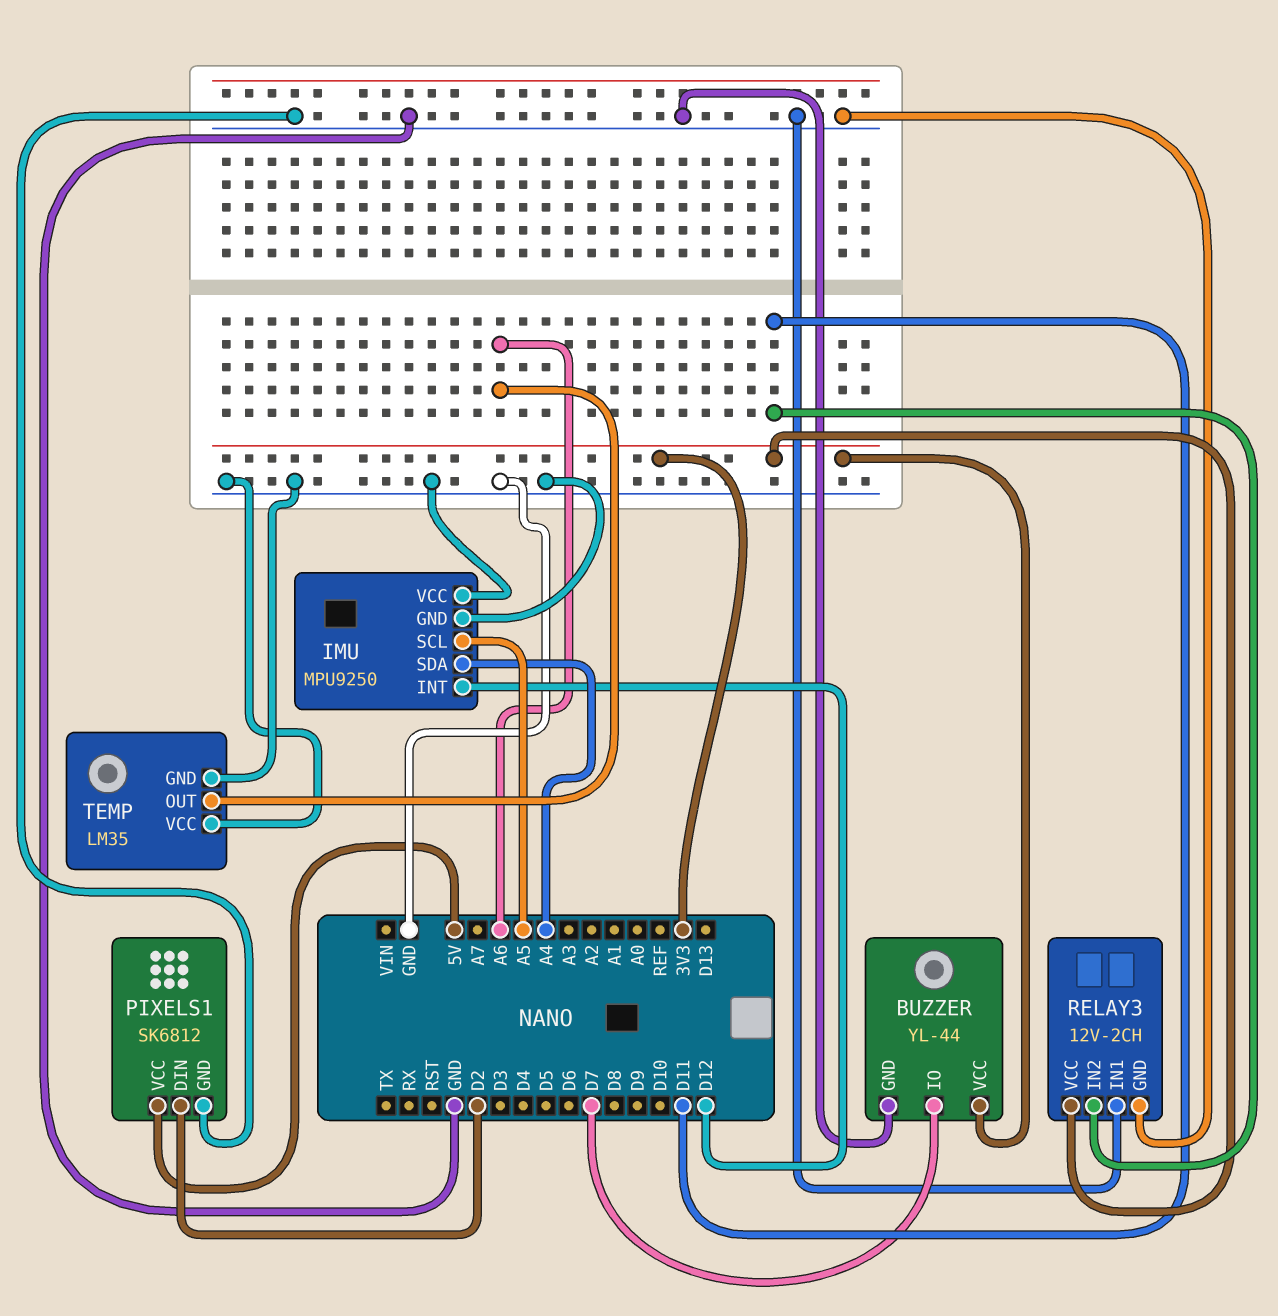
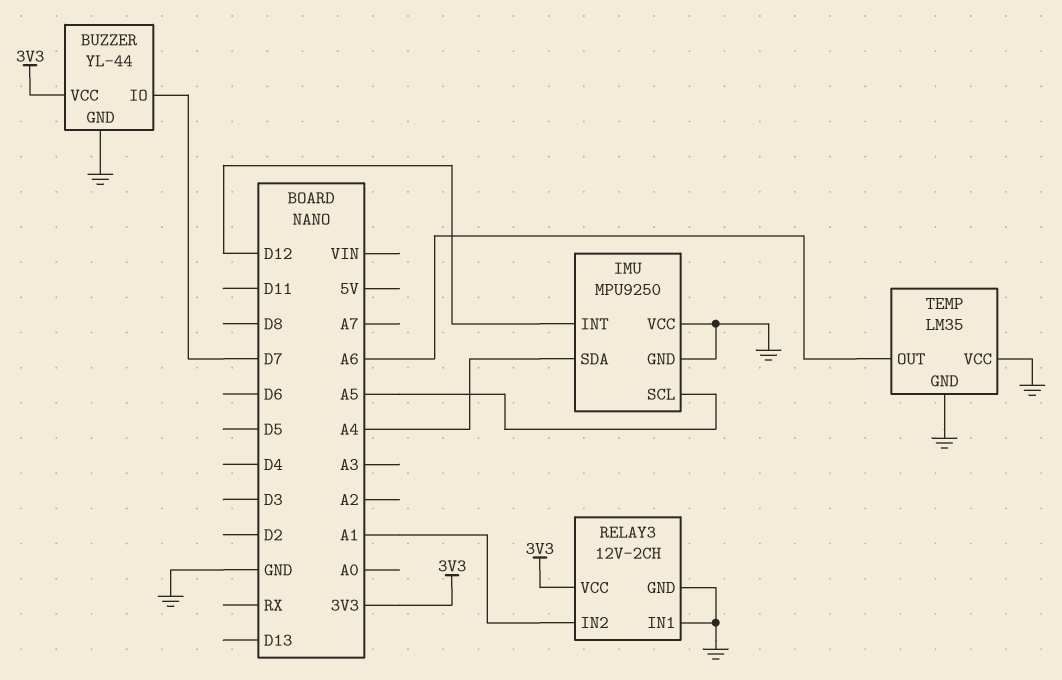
PIXELS1: SK6812 -> none
PIXELS1 pin DIN: D2 -> none
PIXELS1 pin GND: GND -> none
PIXELS1 pin VCC: 5V -> none
RELAY3 pin IN2: D11 -> A1

